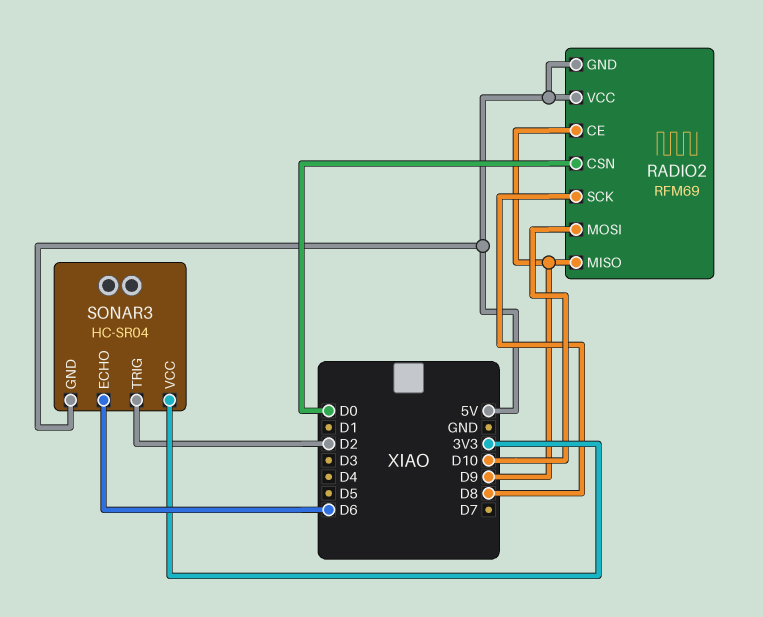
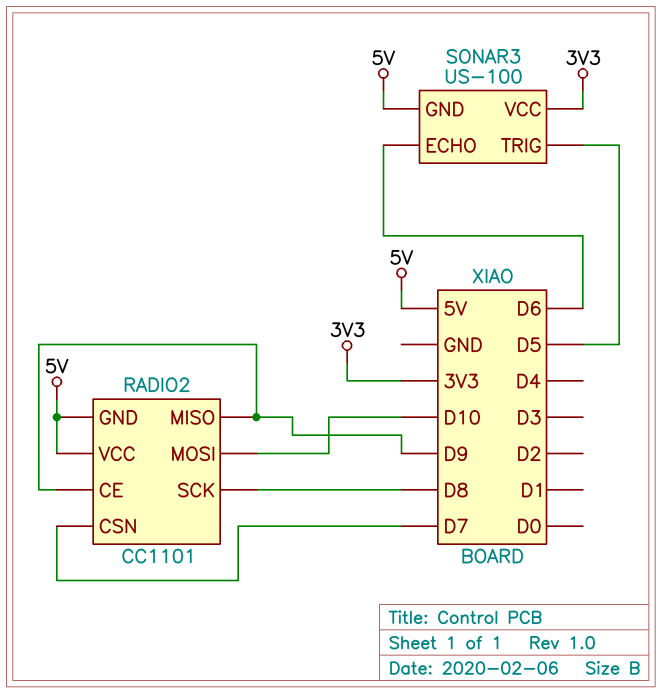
RADIO2: RFM69 -> CC1101
RADIO2 pin CSN: D0 -> D7
SONAR3: HC-SR04 -> US-100
SONAR3 pin TRIG: D2 -> D5

